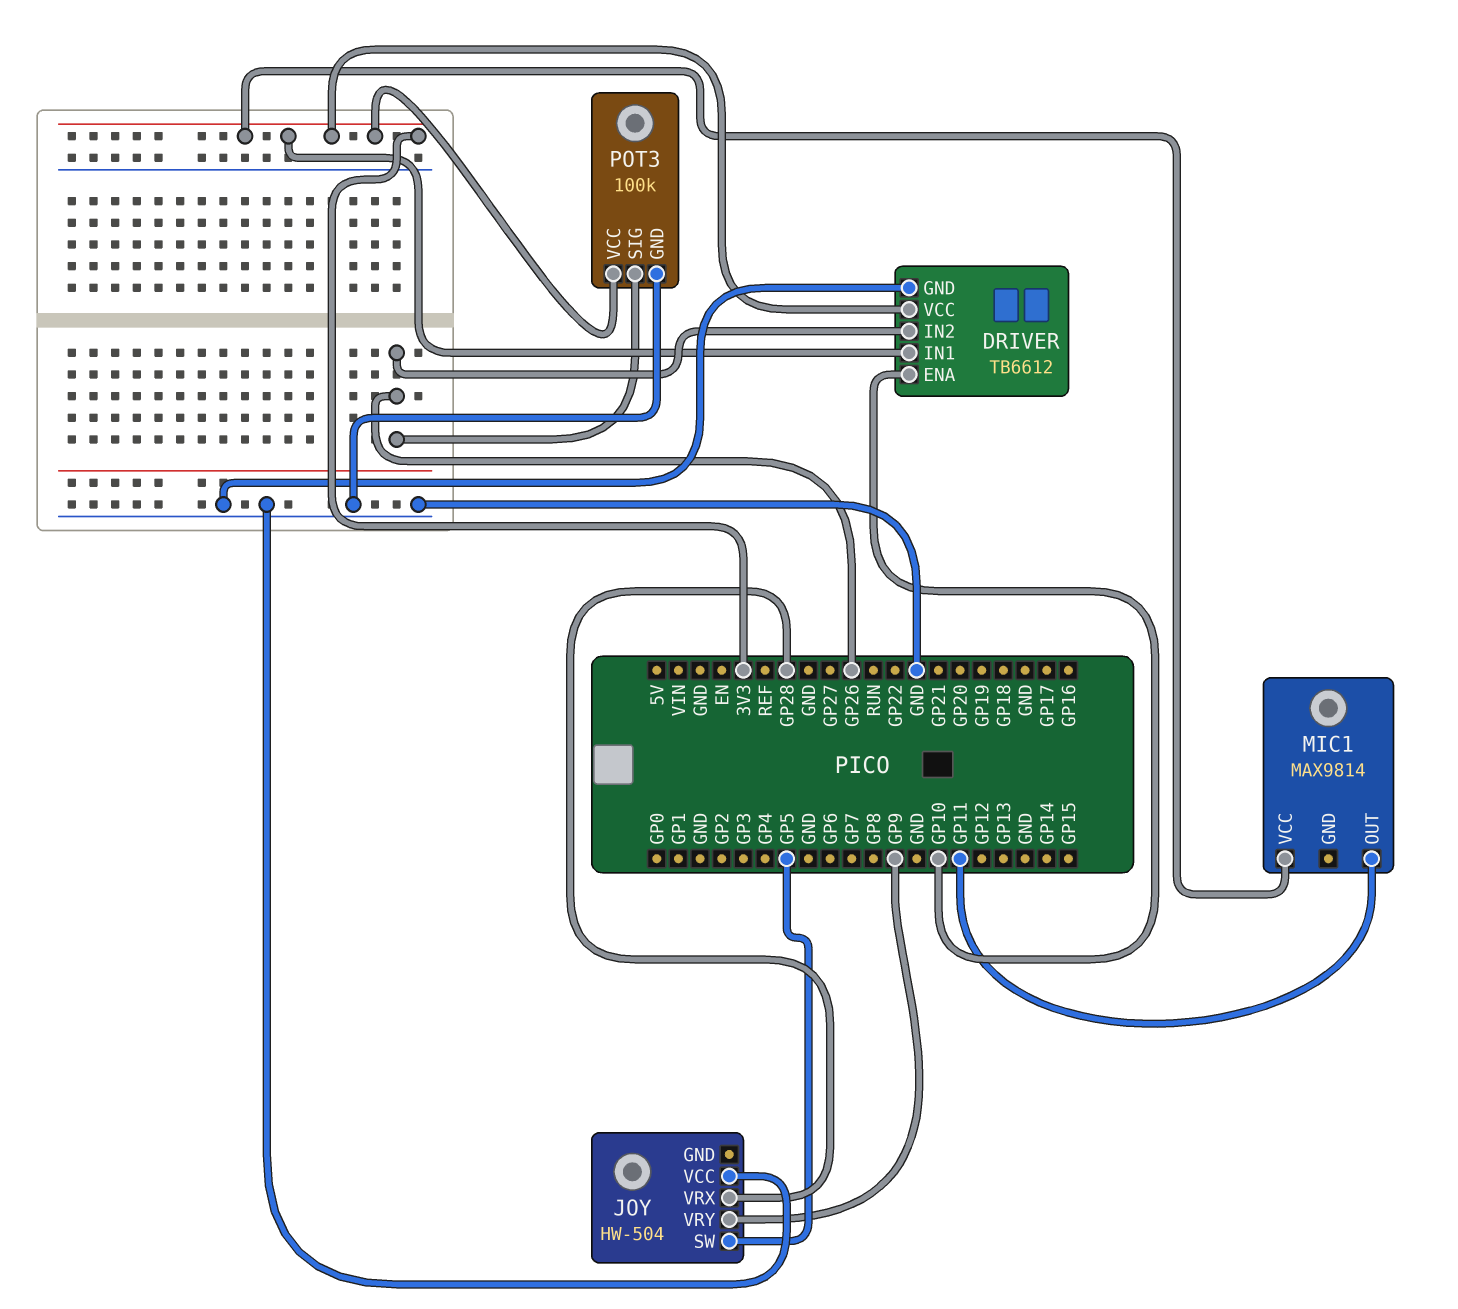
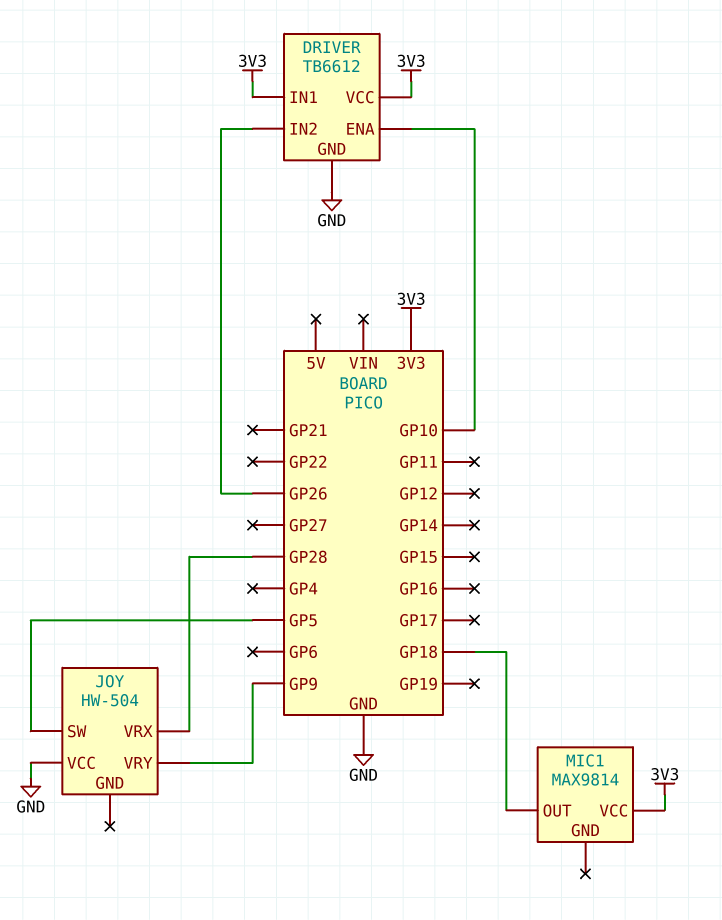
MIC1 pin OUT: GP11 -> GP18
POT3: 100k -> none
POT3 pin GND: GND -> none
POT3 pin SIG: GP26 -> none
POT3 pin VCC: 3V3 -> none

